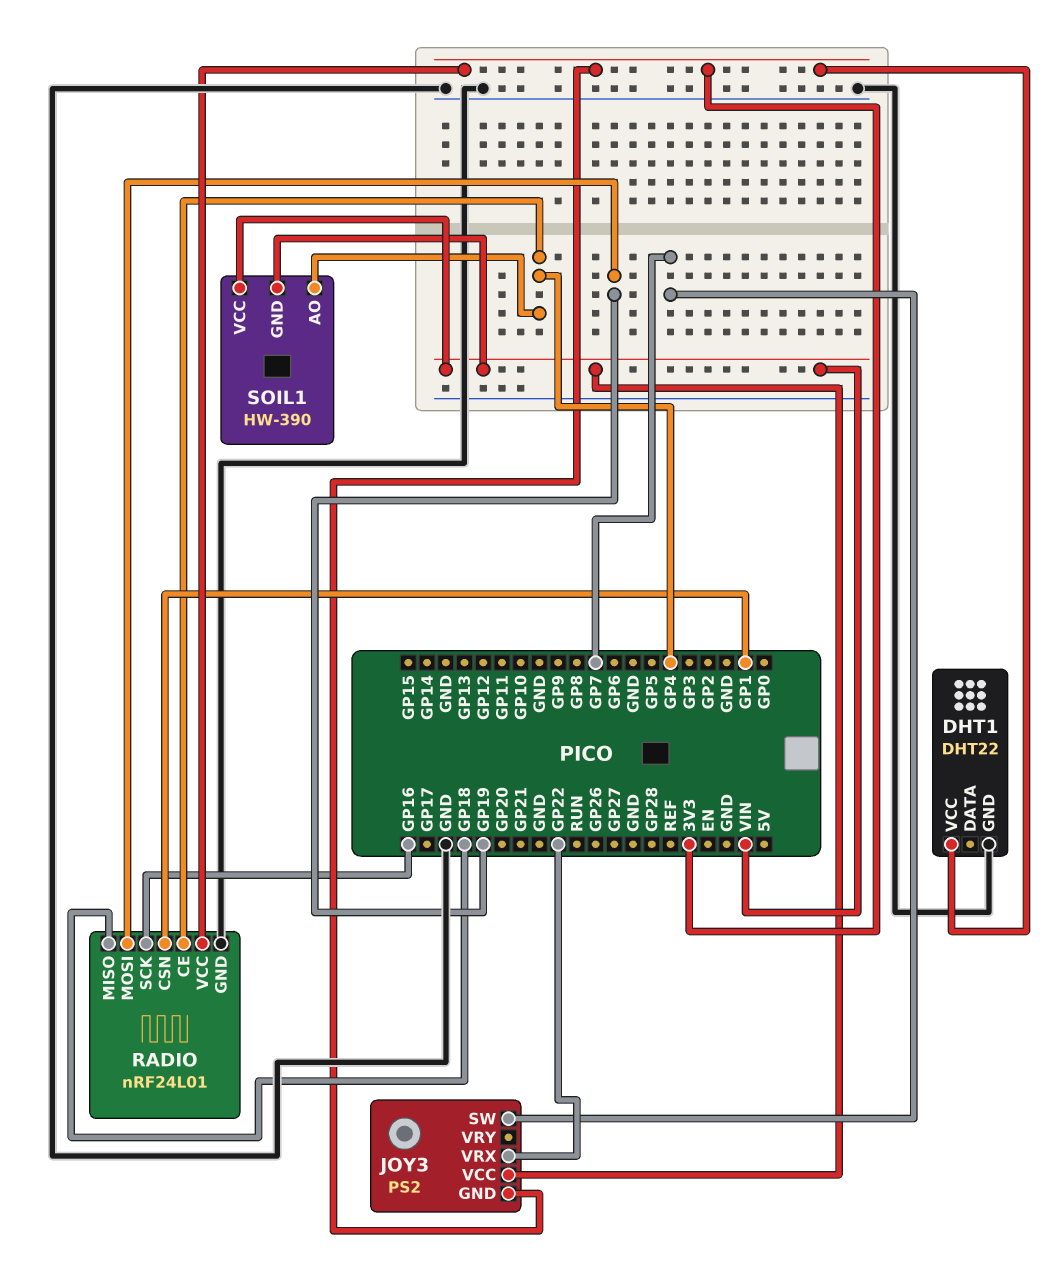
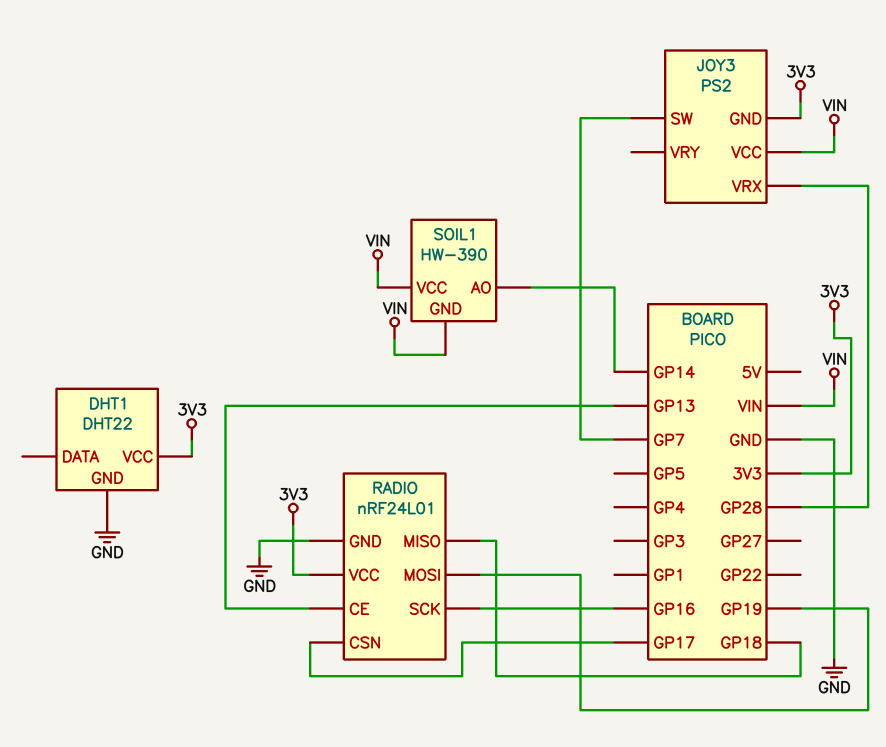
JOY3 pin VRX: GP22 -> GP28
RADIO pin CE: GP4 -> GP13
RADIO pin CSN: GP1 -> GP17
SOIL1 pin AO: GP4 -> GP14

